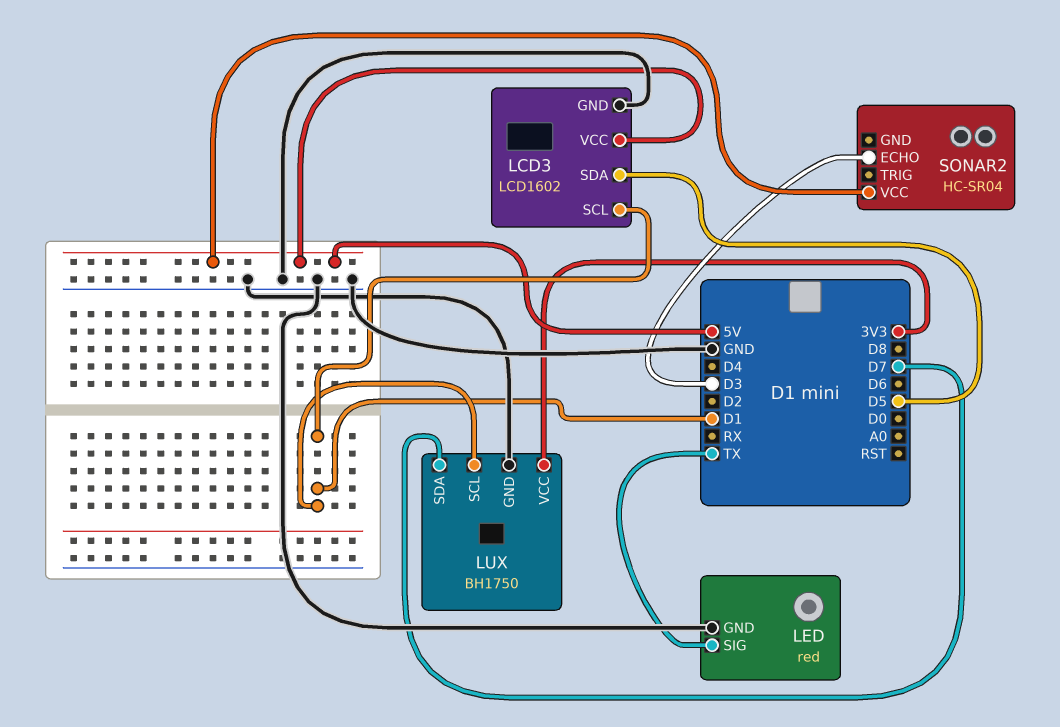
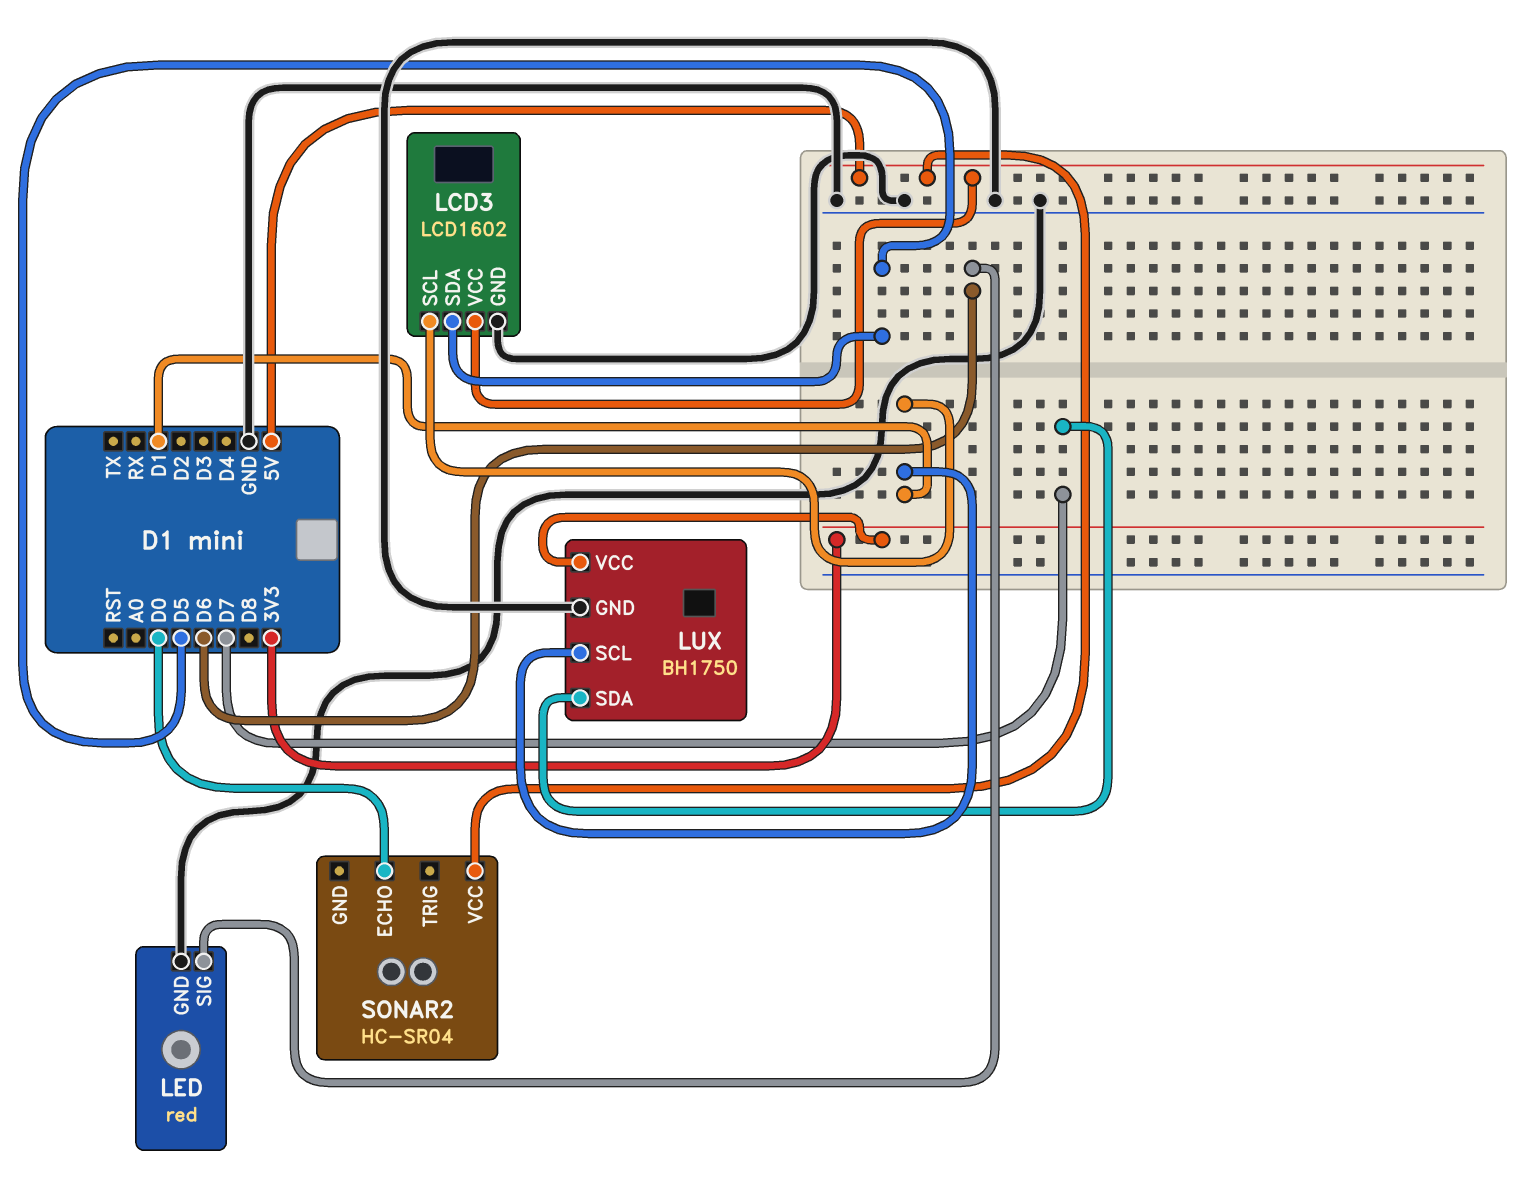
LED pin SIG: TX -> D6
SONAR2 pin ECHO: D3 -> D0

